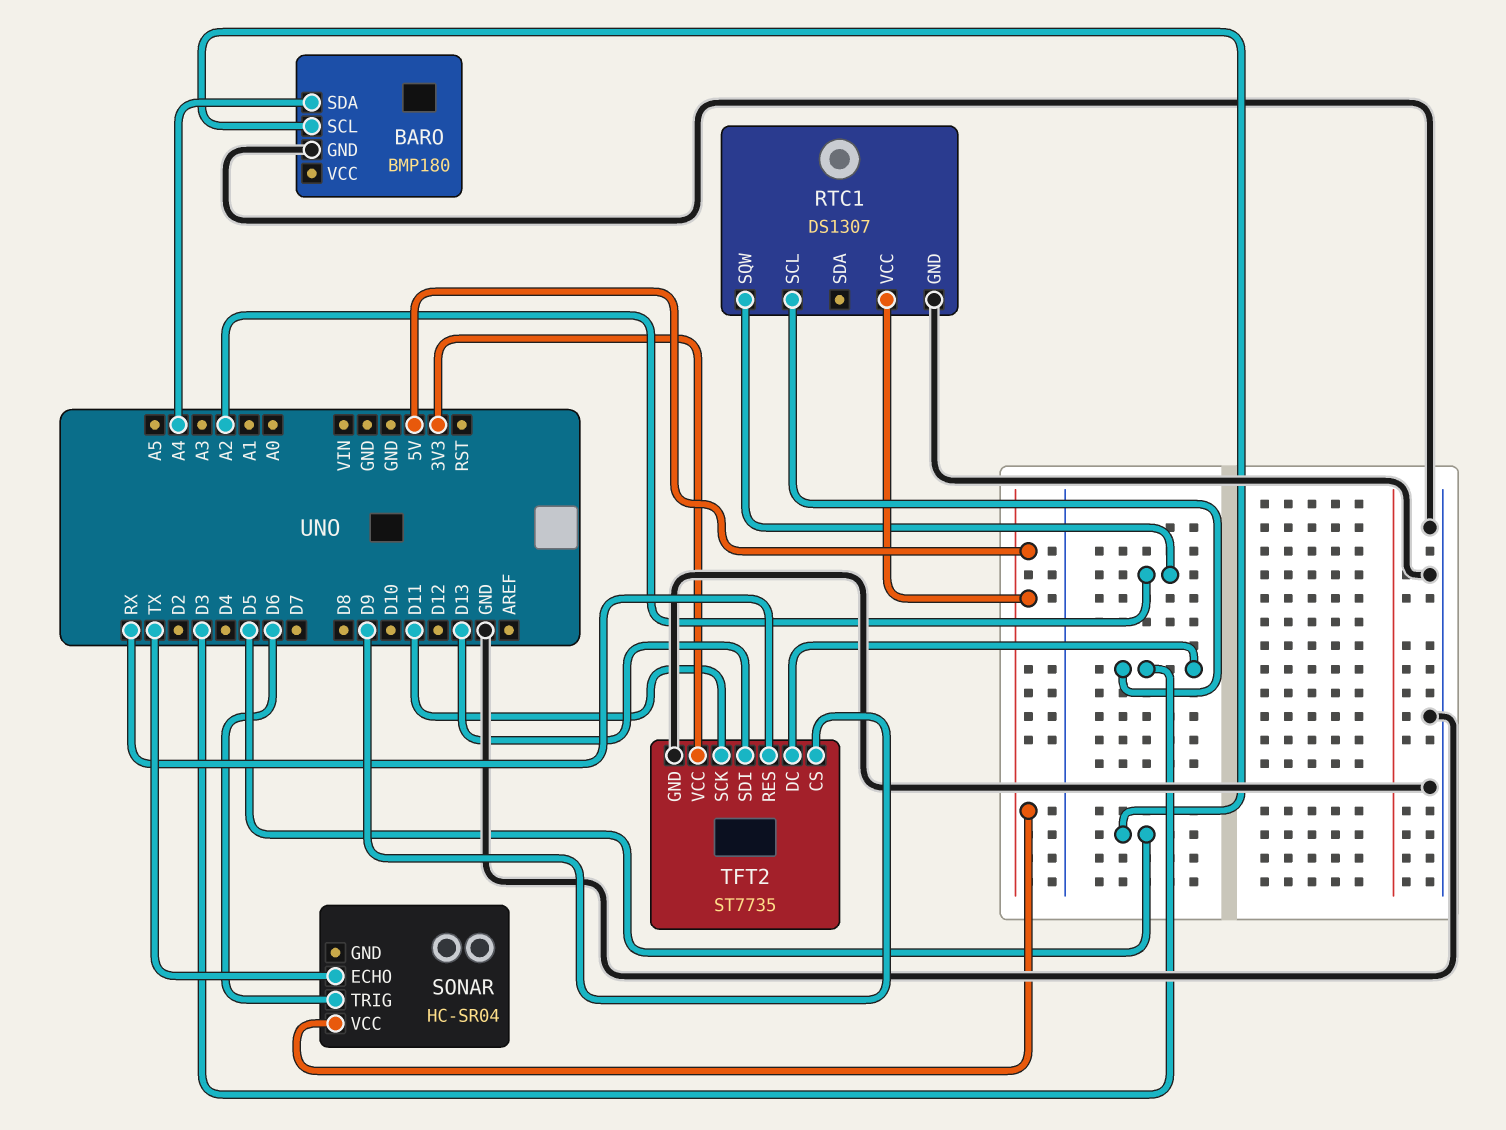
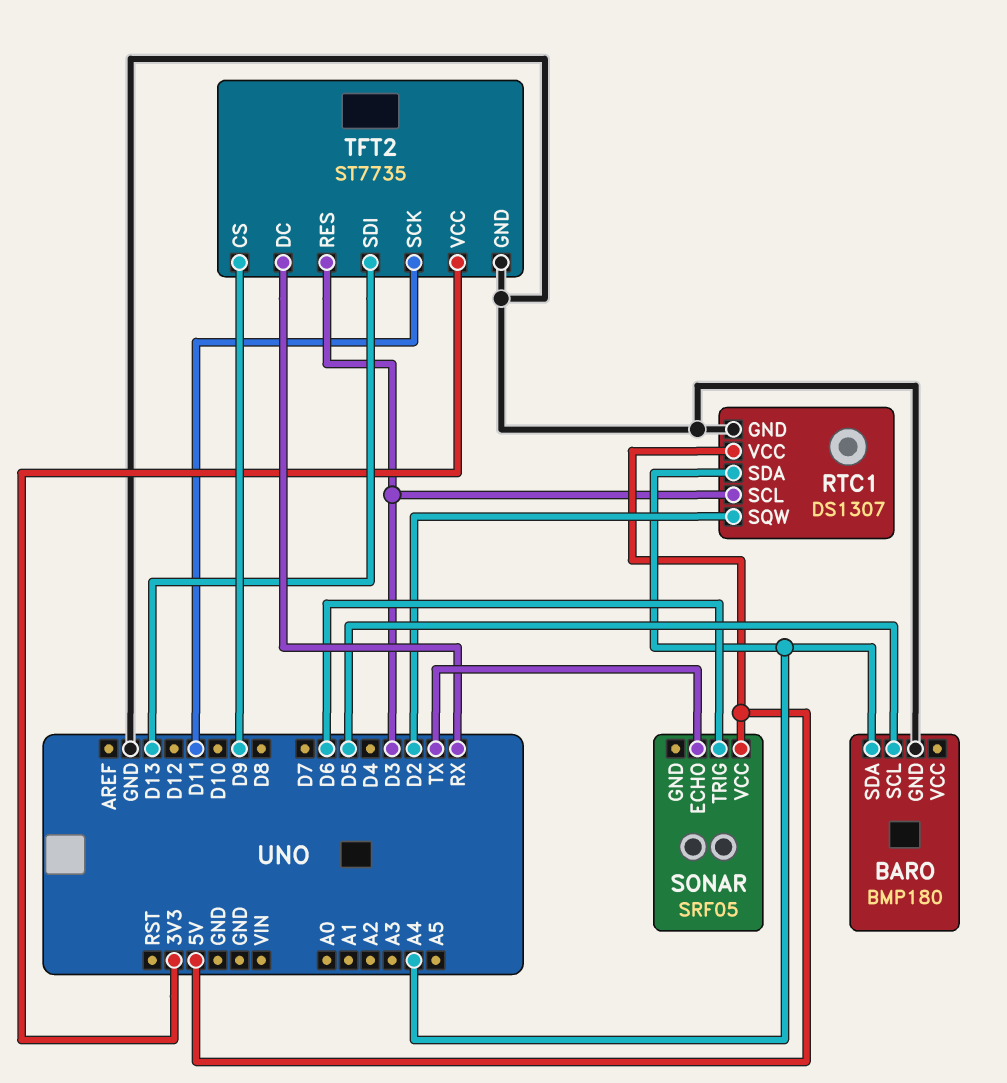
RTC1 pin SDA: none -> A4
RTC1 pin SQW: A2 -> D2
SONAR: HC-SR04 -> SRF05
TFT2 pin DC: D3 -> RX
TFT2 pin RES: RX -> D3

